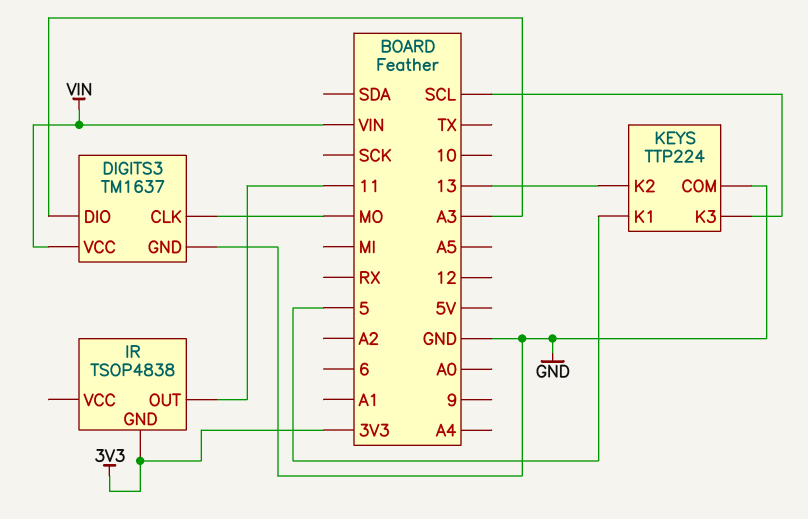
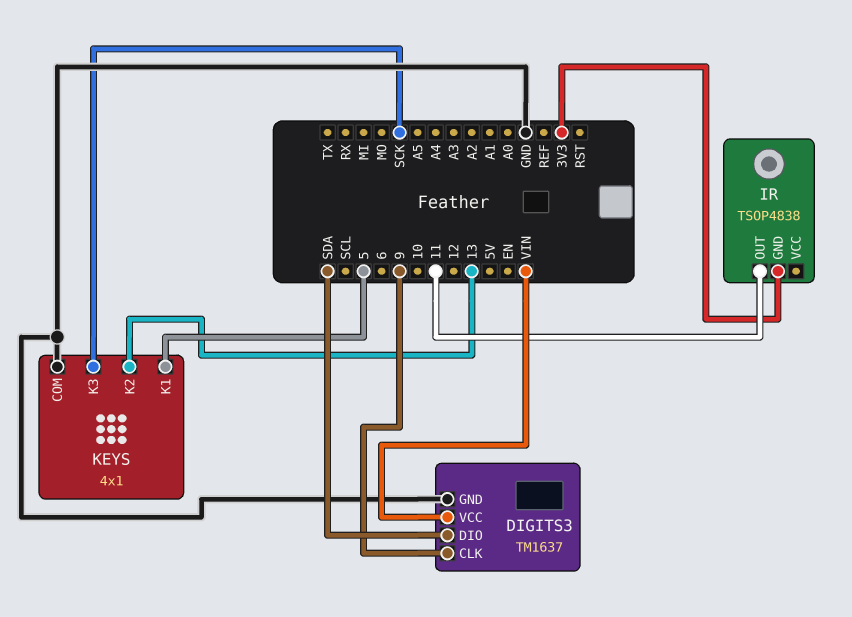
DIGITS3 pin CLK: MO -> 9
DIGITS3 pin DIO: A3 -> SDA
KEYS: TTP224 -> 4x1
KEYS pin K3: SCL -> SCK

